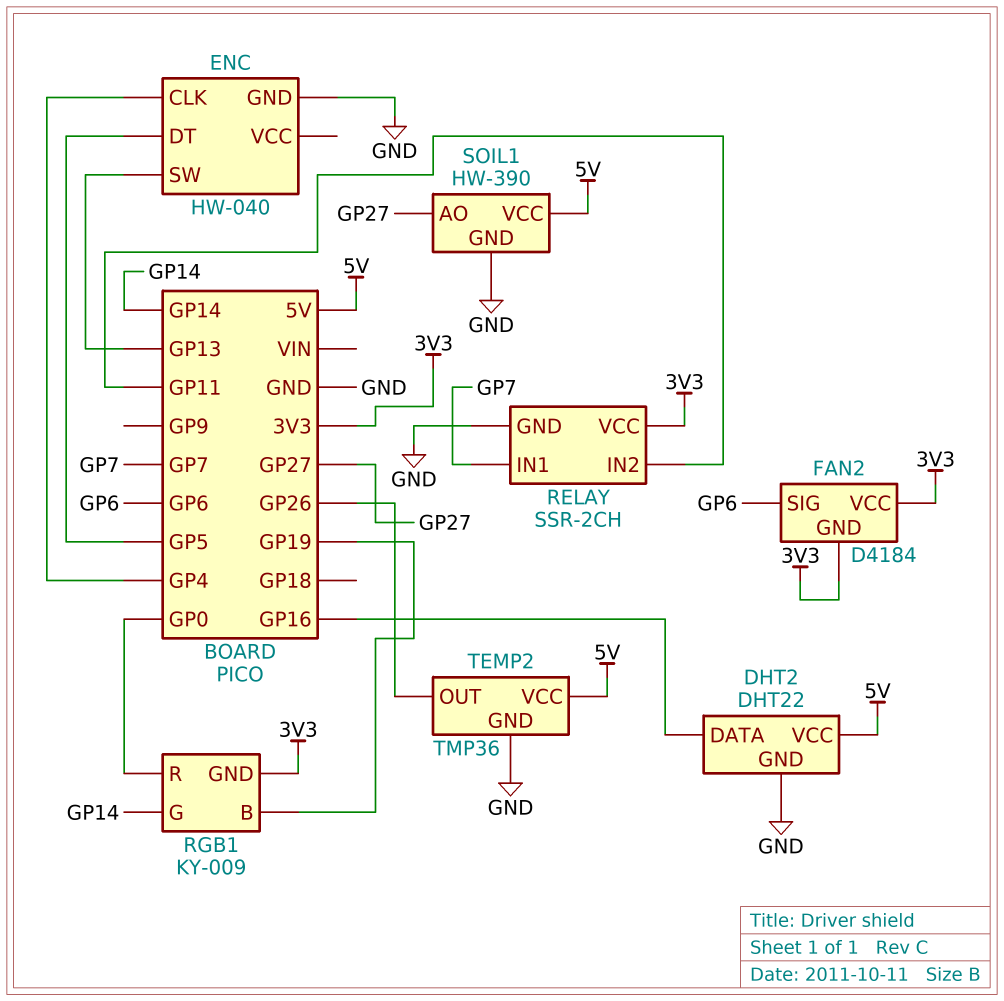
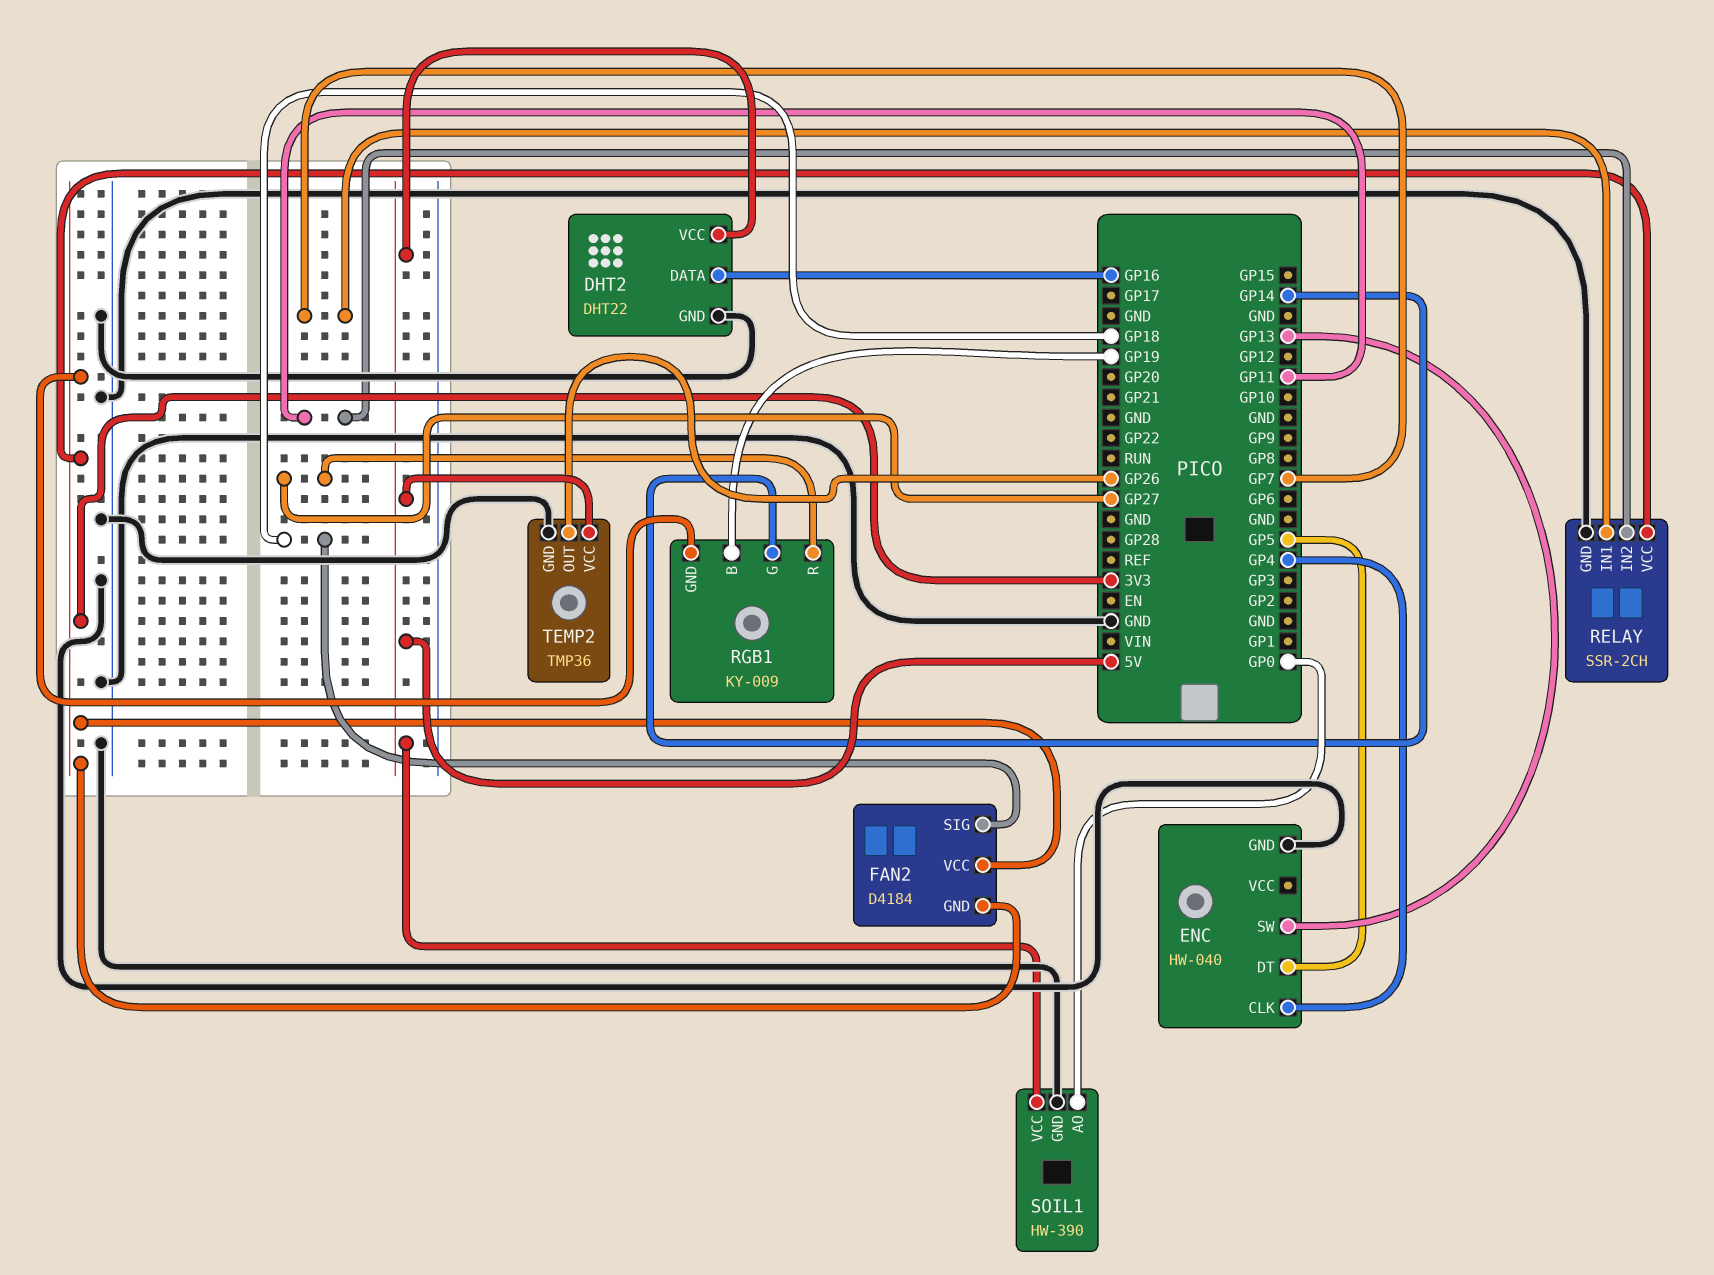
FAN2 pin SIG: GP6 -> GP18
RGB1 pin R: GP0 -> GP27
SOIL1 pin AO: GP27 -> GP0

